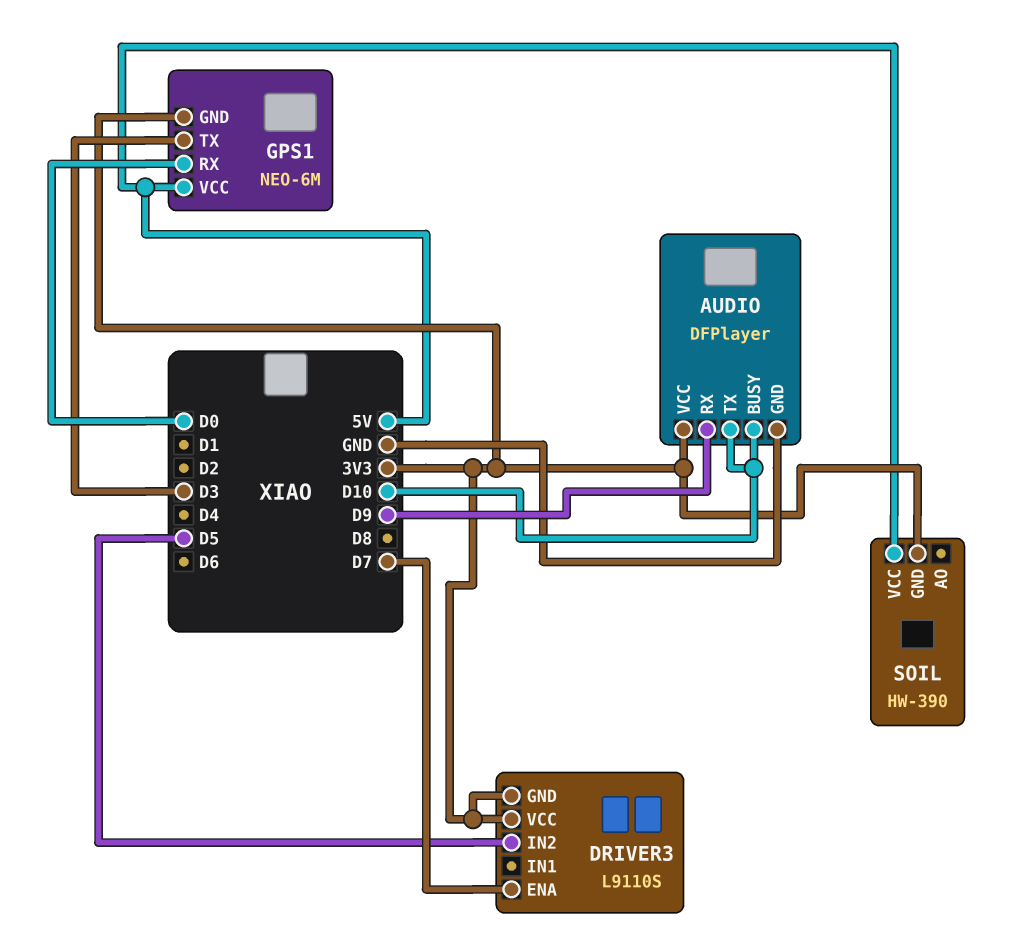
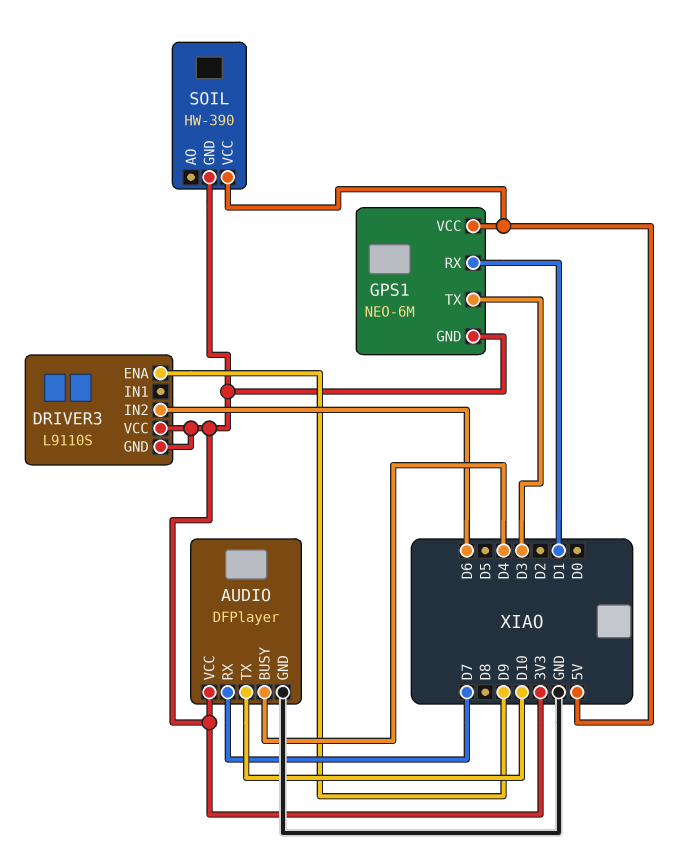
AUDIO pin BUSY: D10 -> D4
AUDIO pin RX: D9 -> D7
DRIVER3 pin ENA: D7 -> D9
DRIVER3 pin IN2: D5 -> D6
GPS1 pin RX: D0 -> D1

